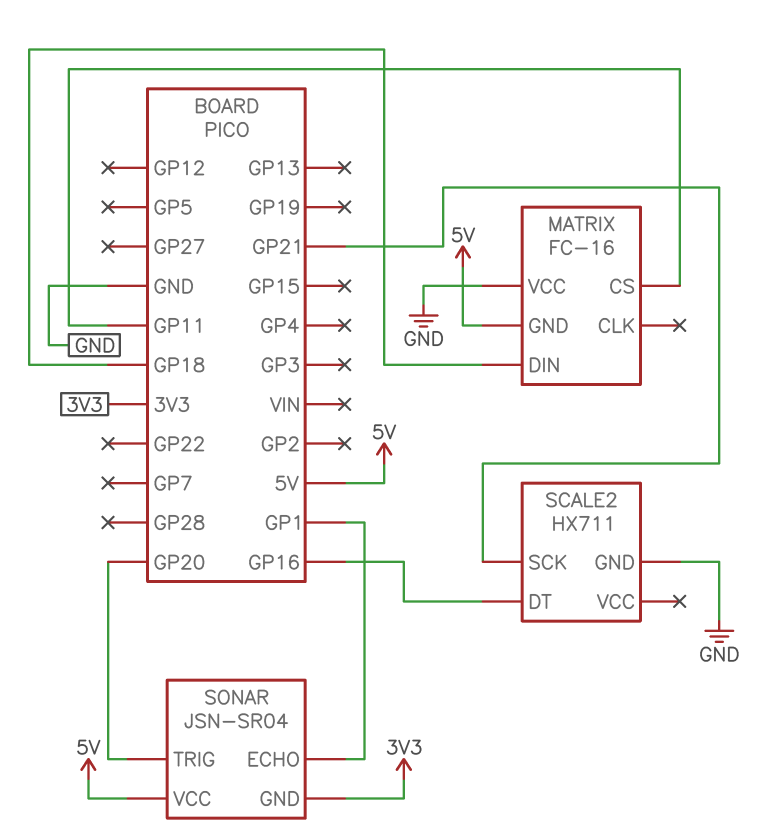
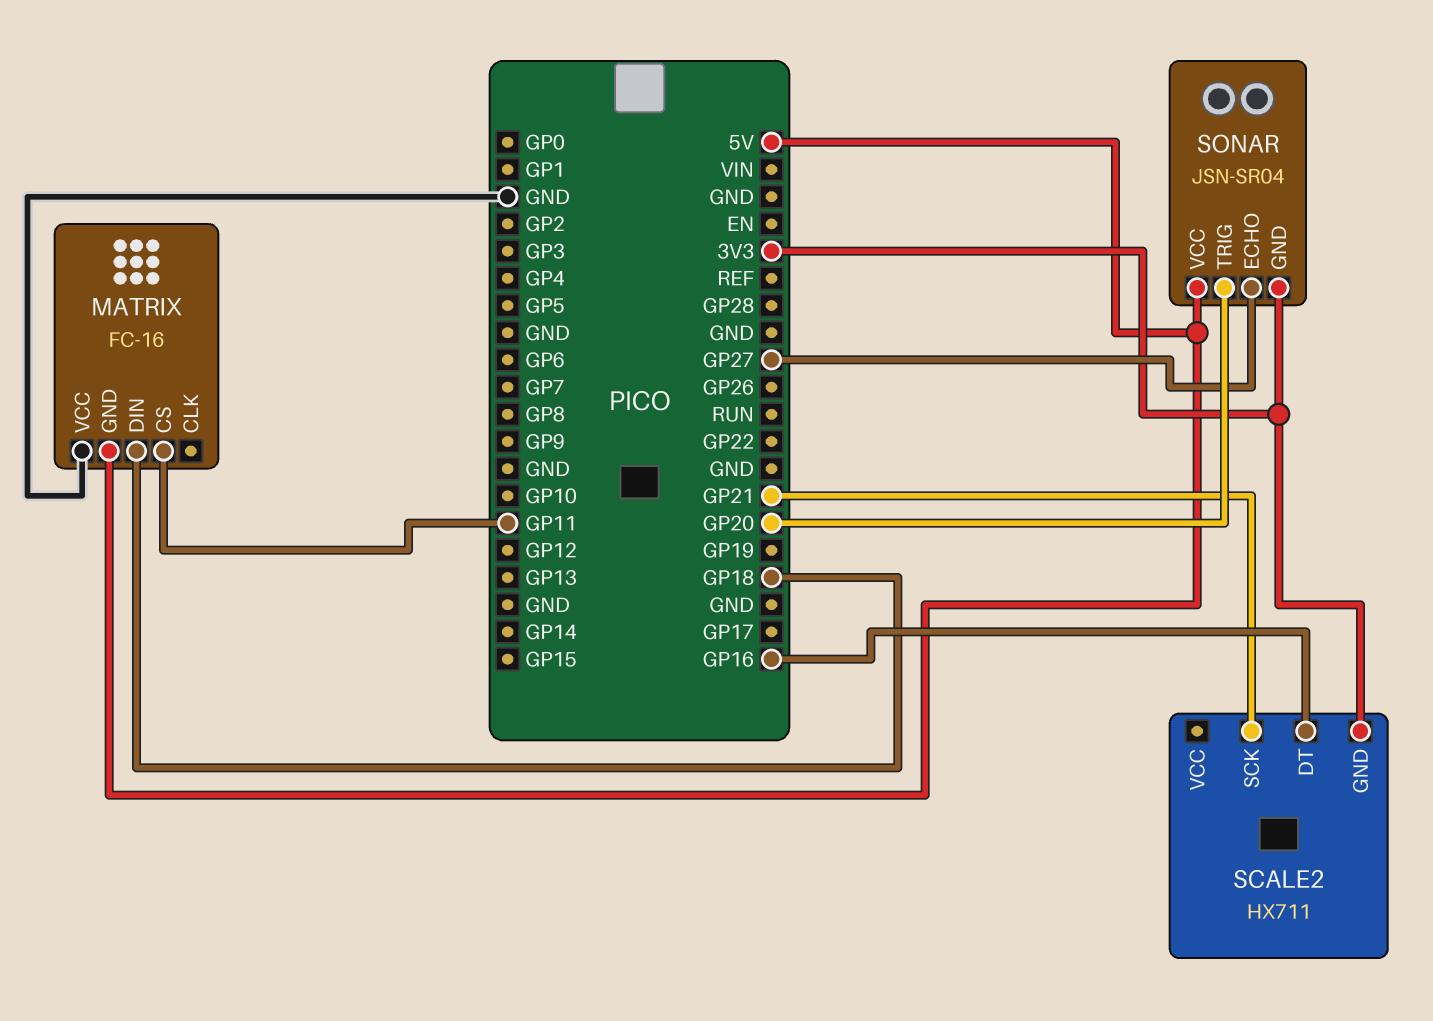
SCALE2 pin GND: GND -> 3V3
SONAR pin ECHO: GP1 -> GP27

